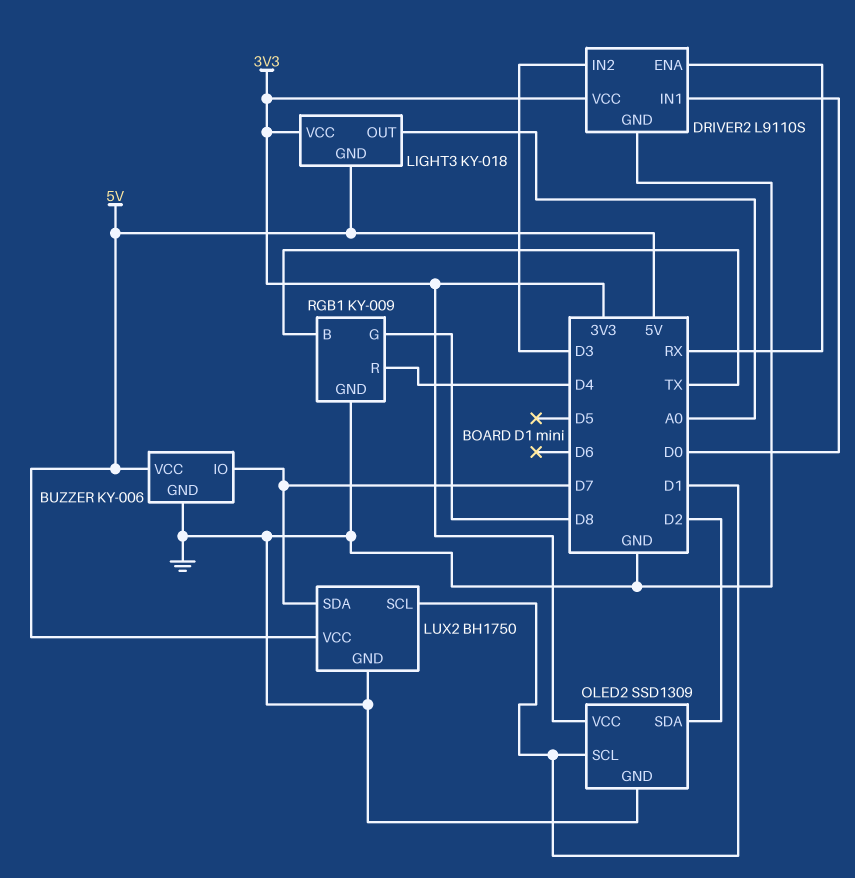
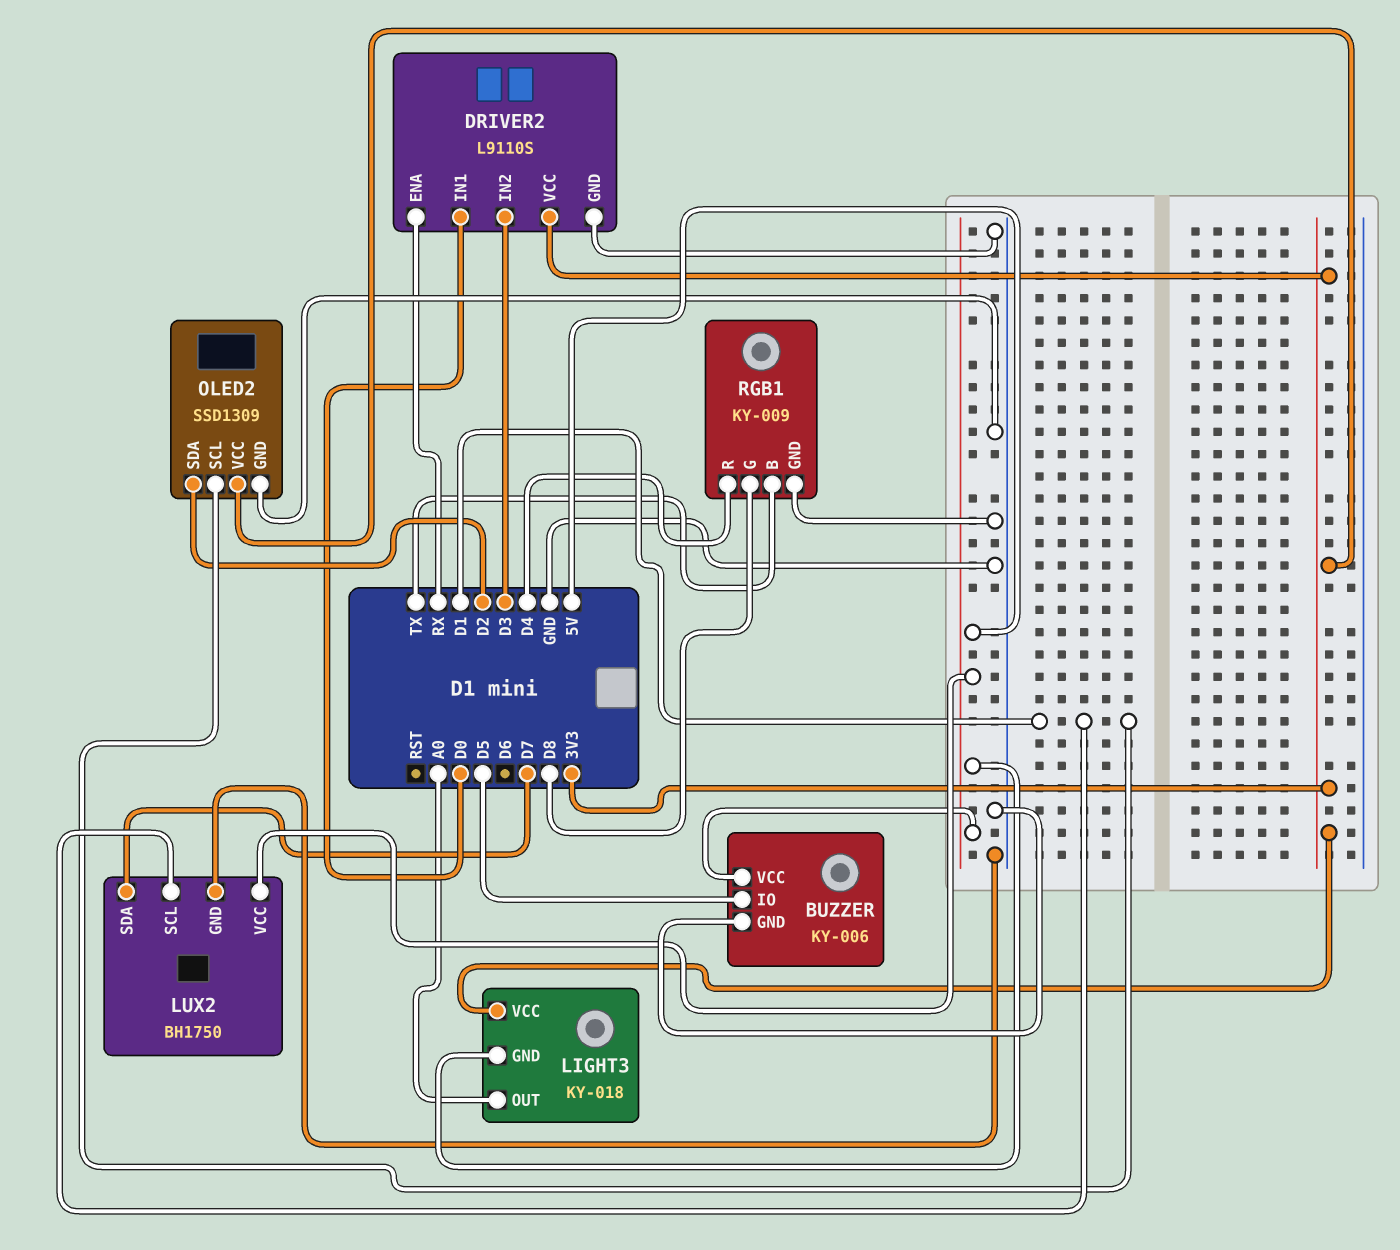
BUZZER pin IO: D7 -> D5

